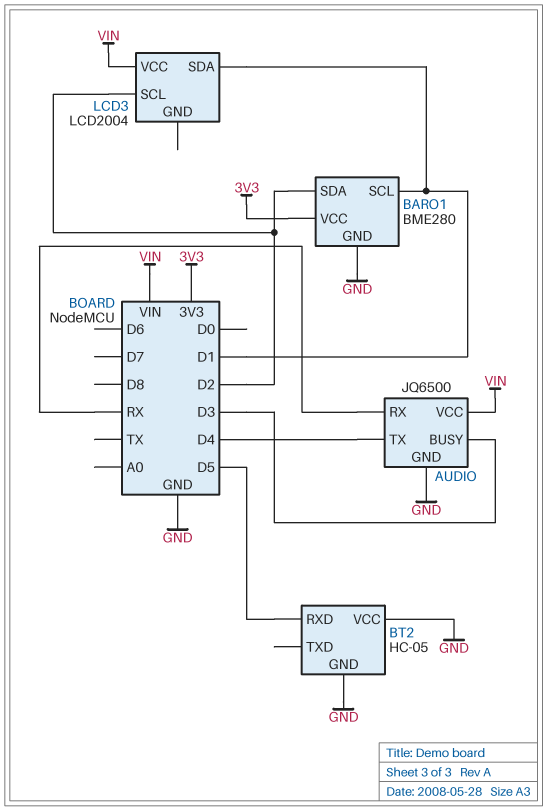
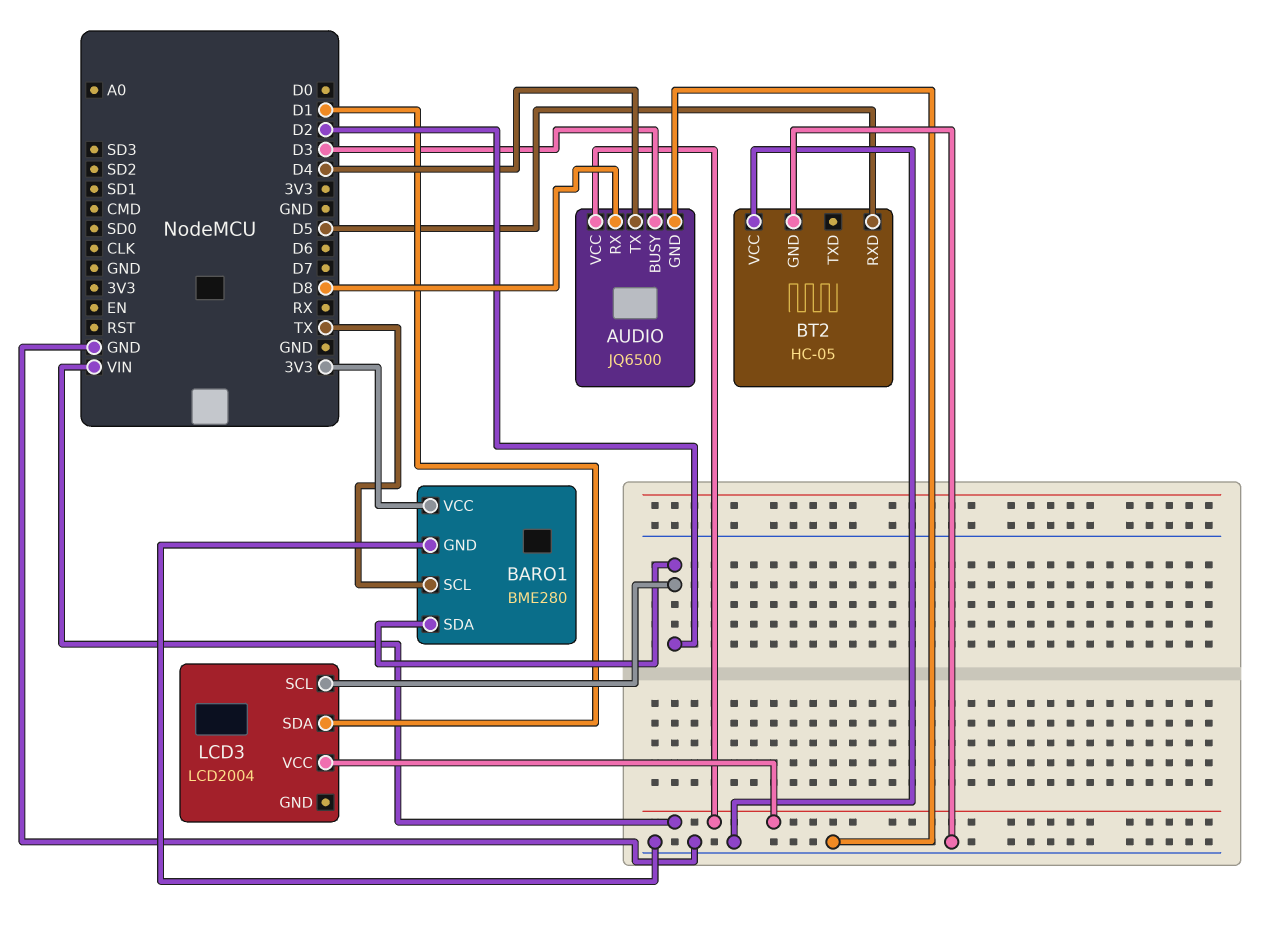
AUDIO pin RX: RX -> D8
BARO1 pin SCL: D1 -> TX

